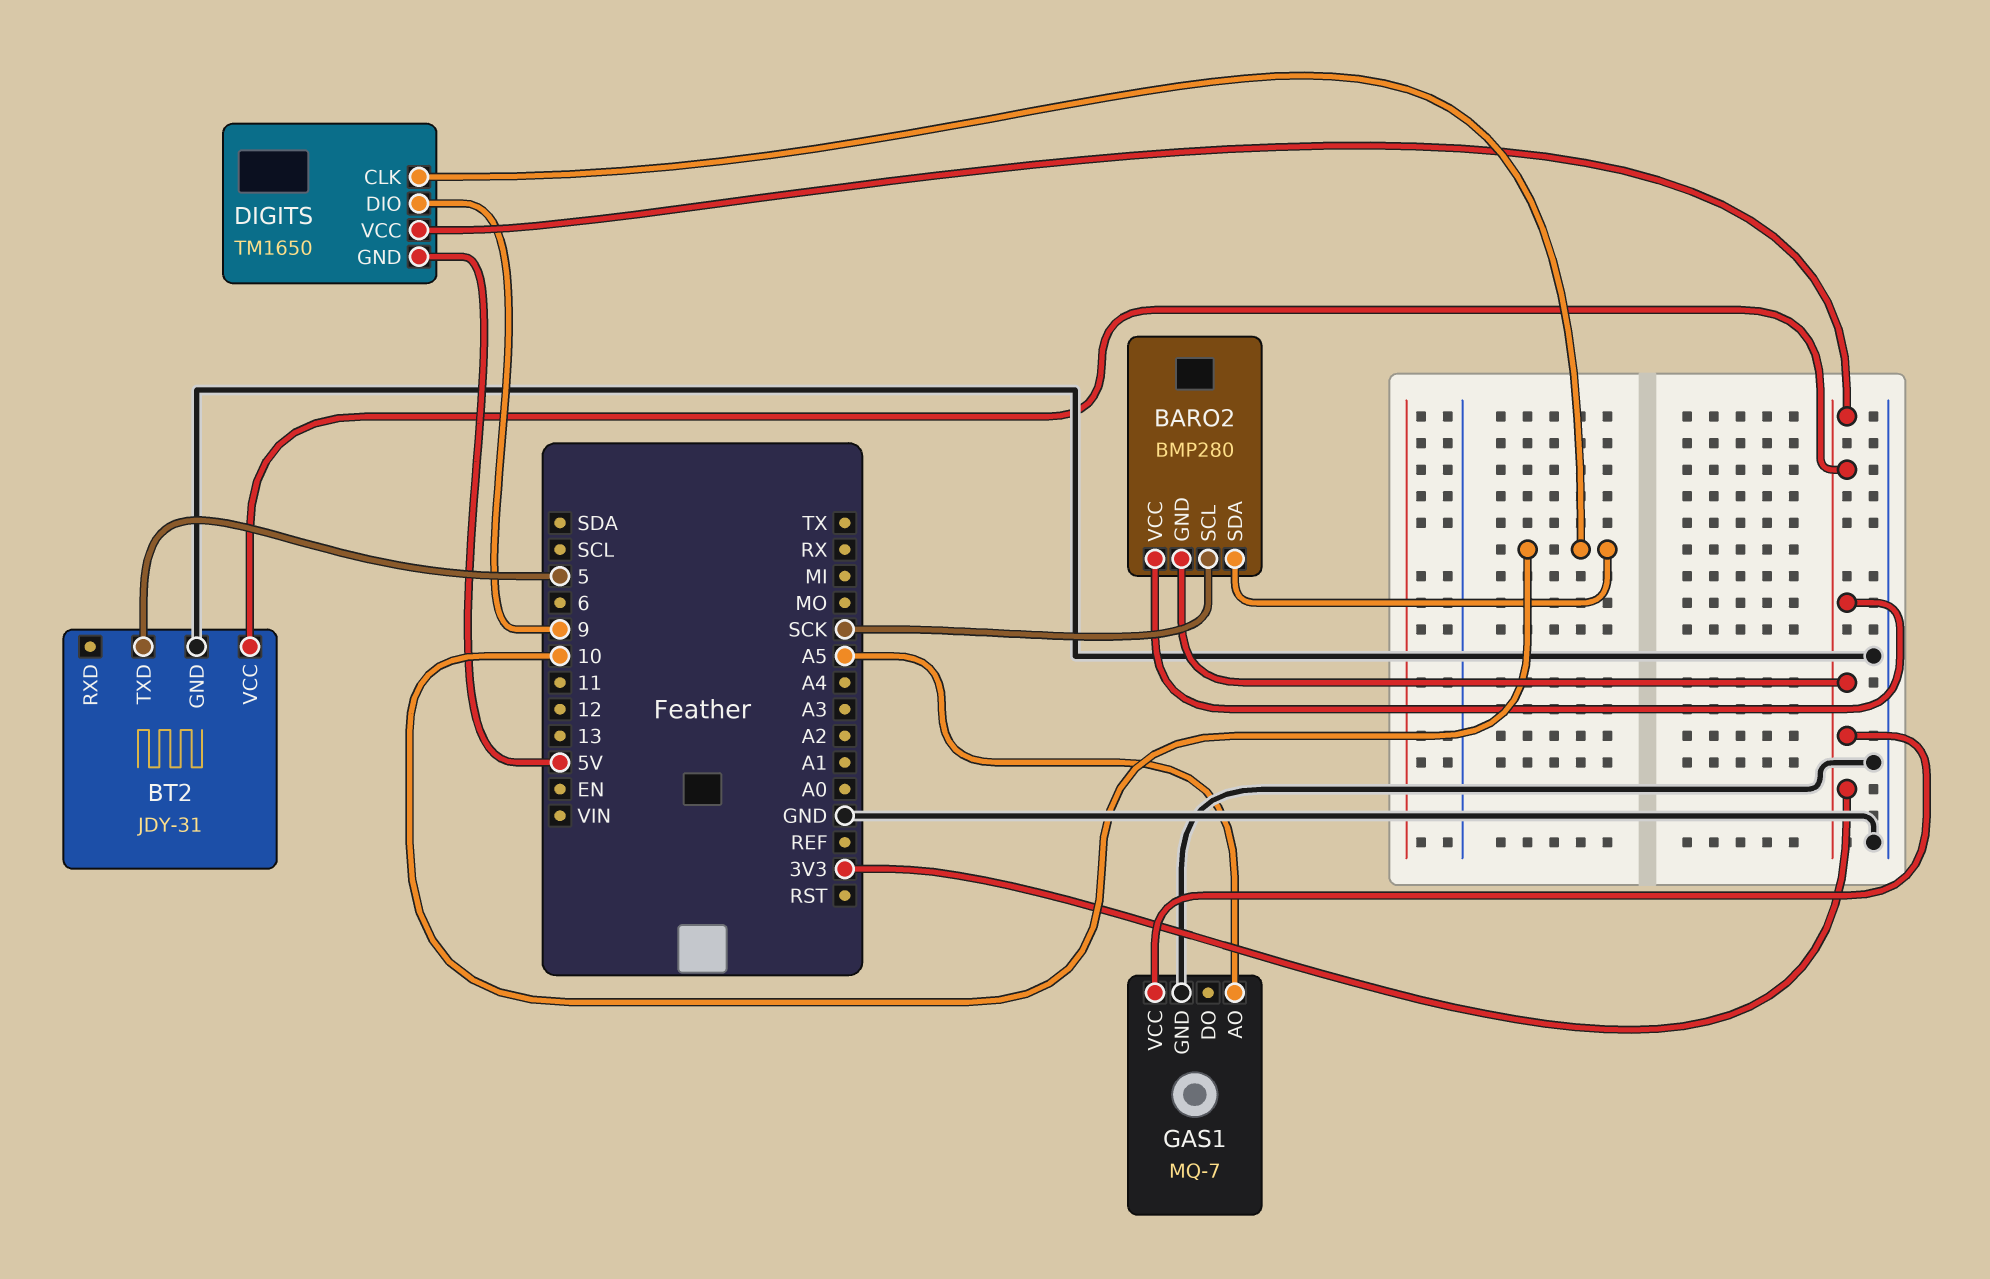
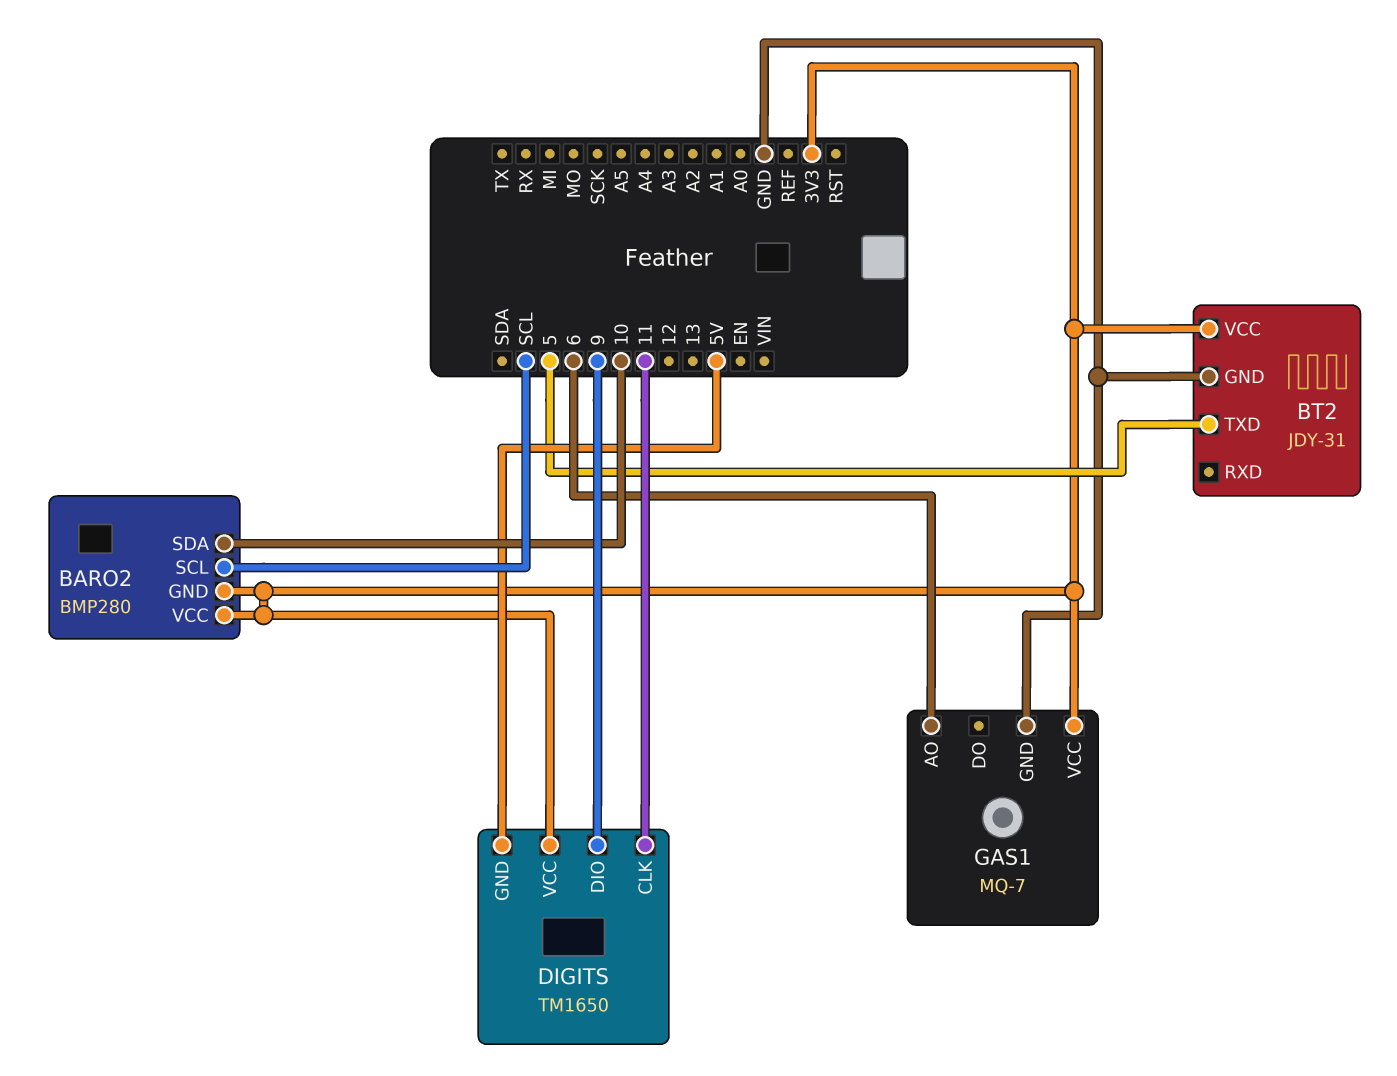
BARO2 pin SCL: SCK -> SCL
DIGITS pin CLK: 10 -> 11
GAS1 pin AO: A5 -> 6

